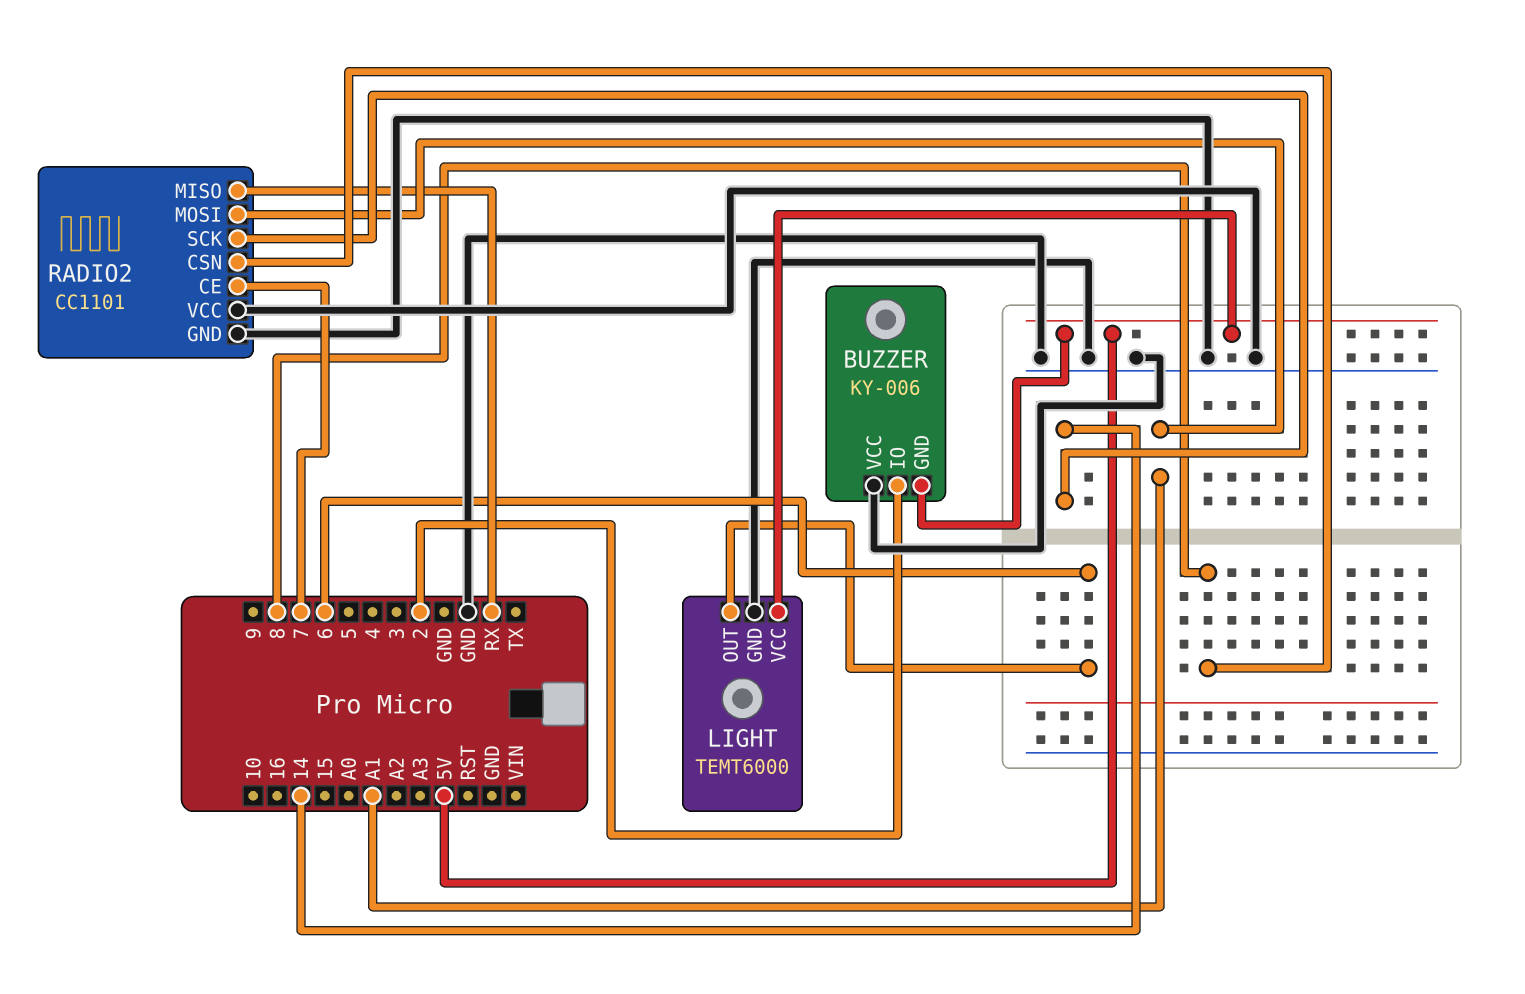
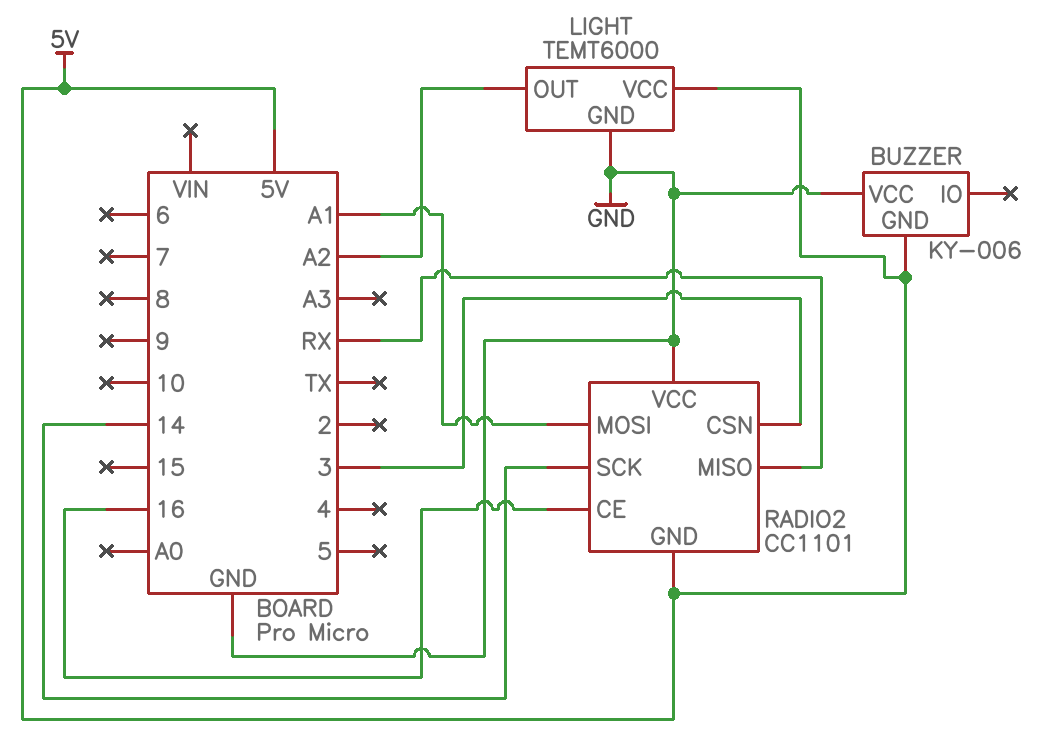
BUZZER pin IO: 2 -> none
LIGHT pin OUT: 6 -> A2
RADIO2 pin CE: 7 -> 16
RADIO2 pin CSN: 8 -> 3
RADIO2 pin GND: GND -> 5V

